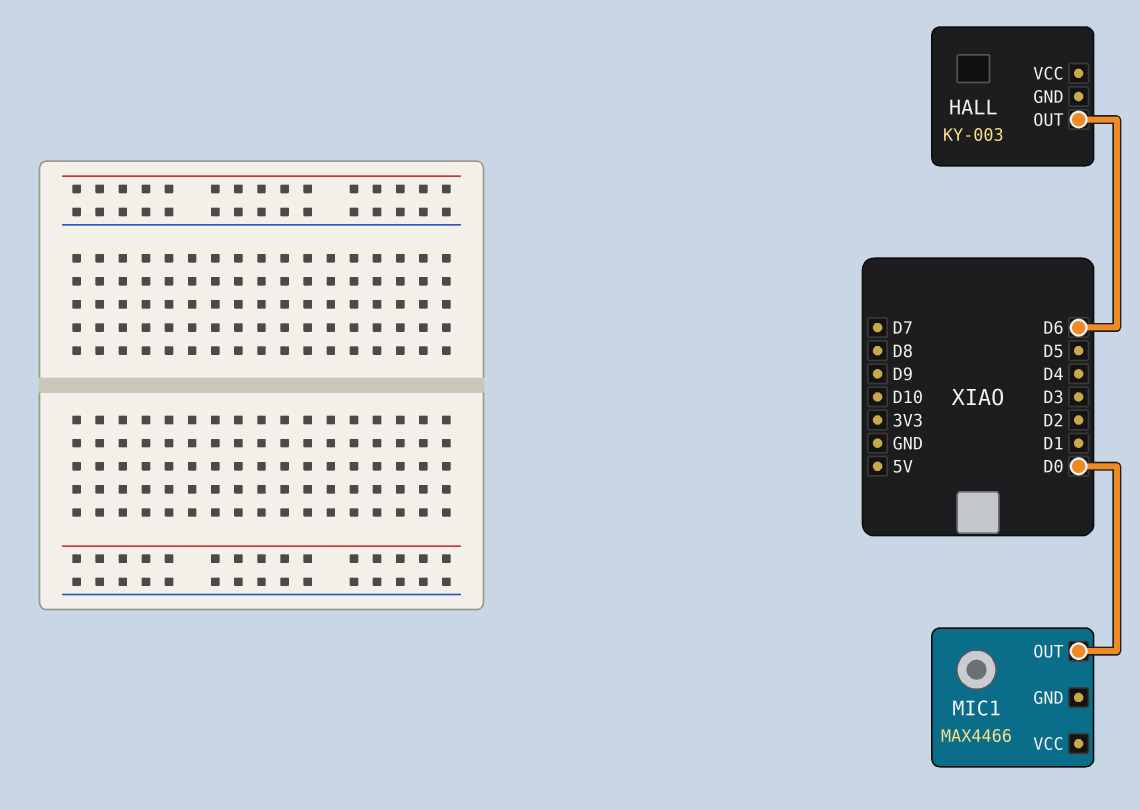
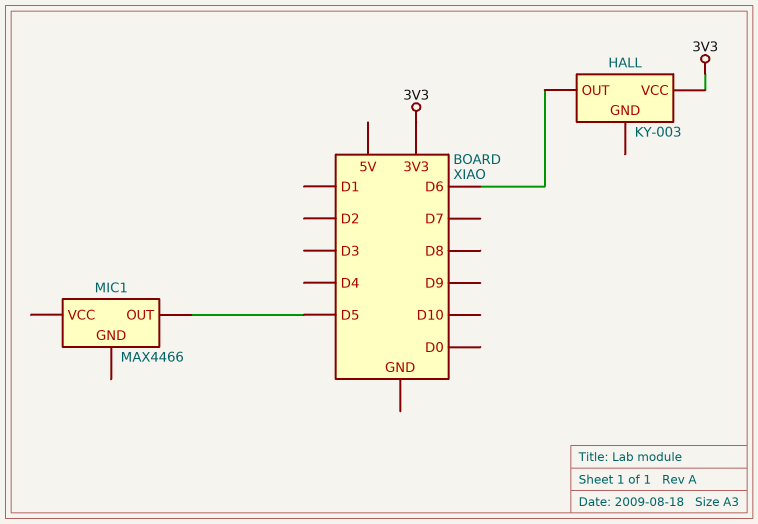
HALL pin VCC: none -> 3V3
MIC1 pin OUT: D0 -> D5

